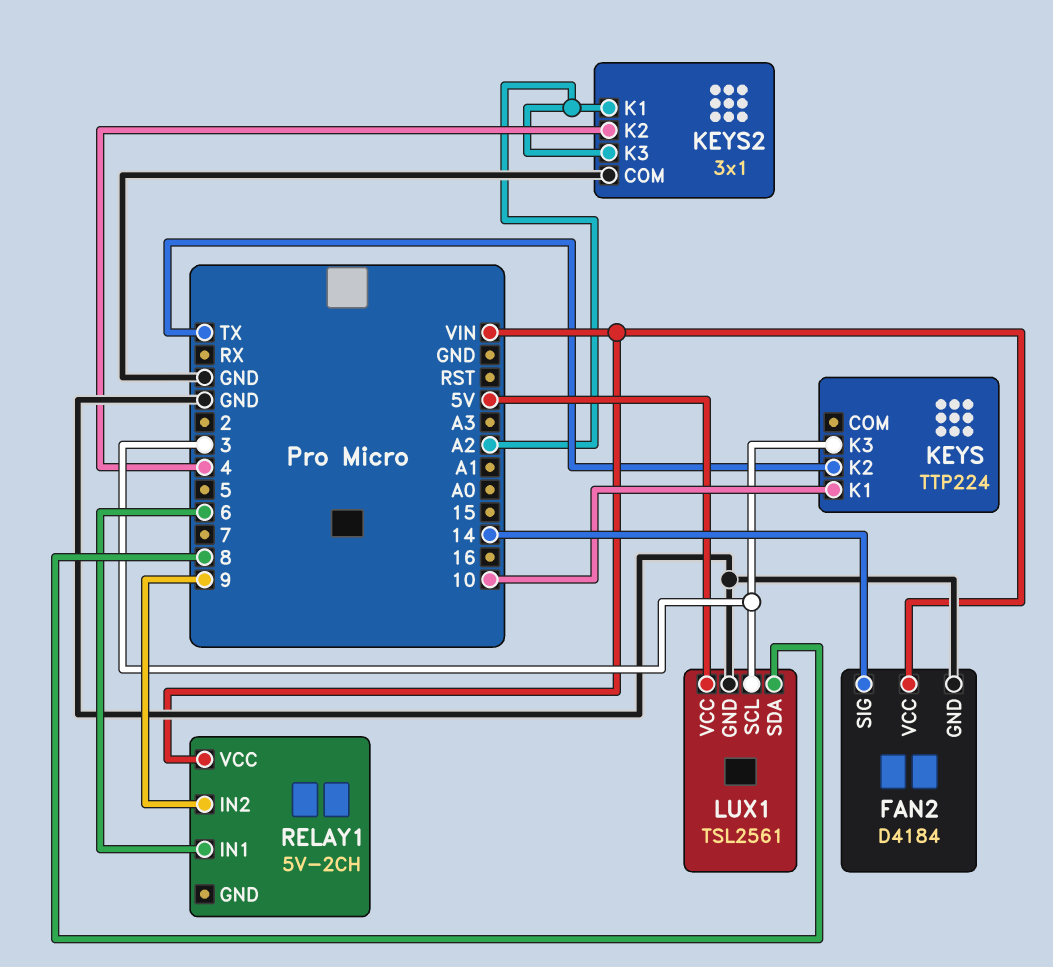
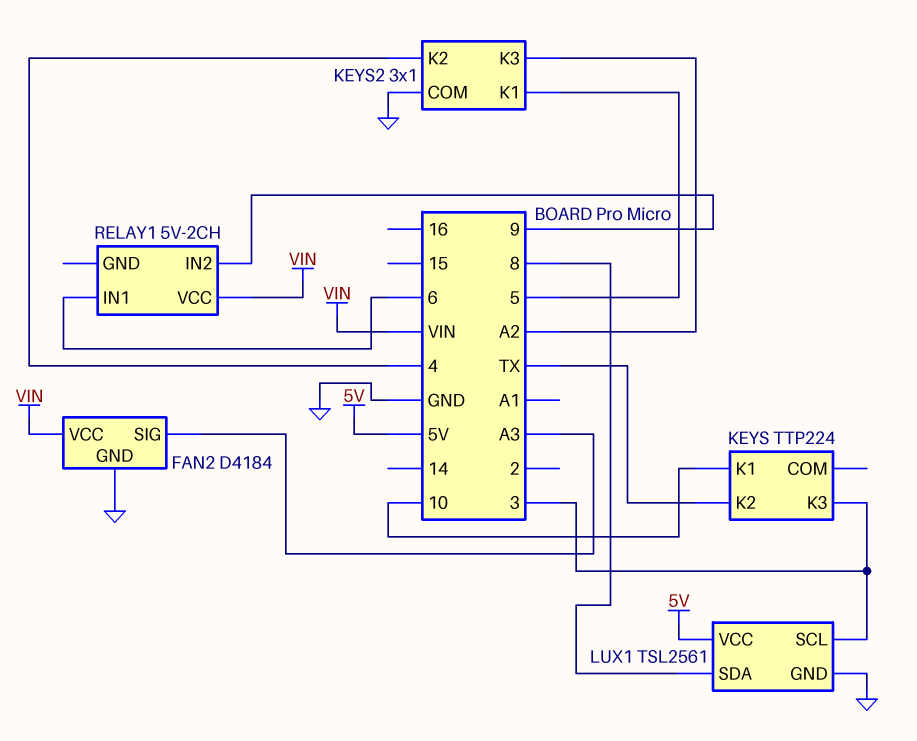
FAN2 pin SIG: 14 -> A3
KEYS2 pin K1: A2 -> 5

